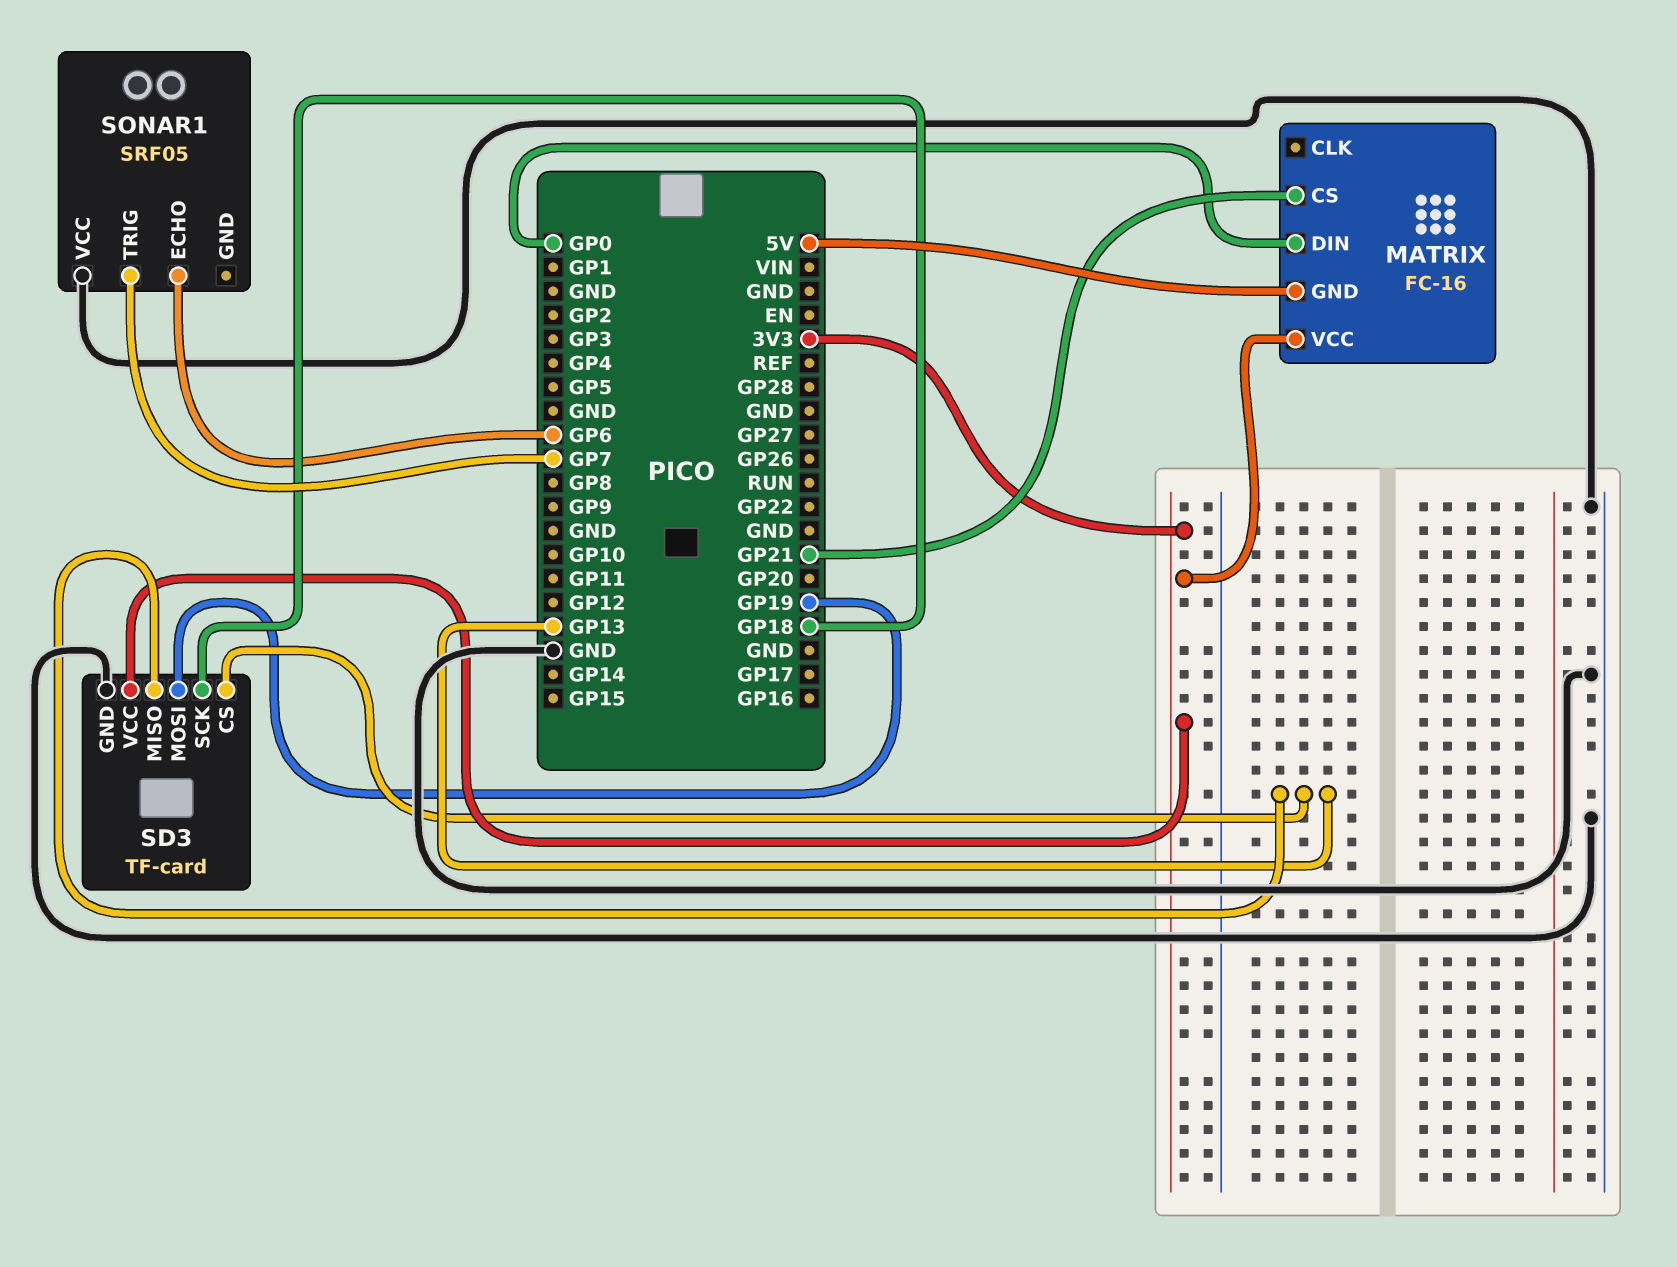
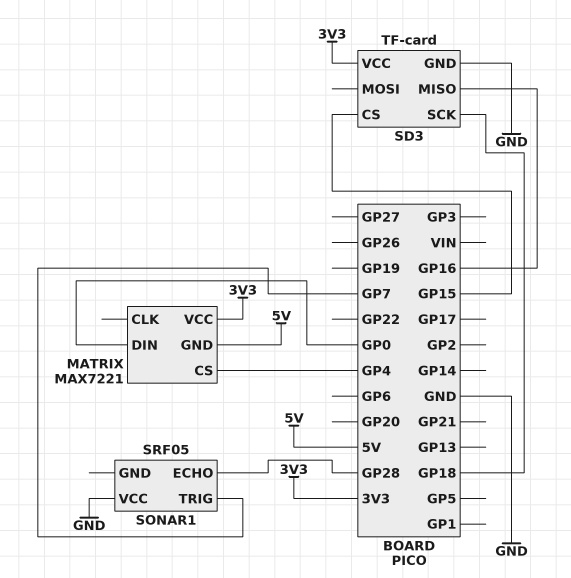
MATRIX: FC-16 -> MAX7221
MATRIX pin CS: GP21 -> GP4
SD3 pin CS: GP13 -> GP15
SD3 pin MISO: GP13 -> GP16
SD3 pin MOSI: GP19 -> none
SONAR1 pin ECHO: GP6 -> GP28

